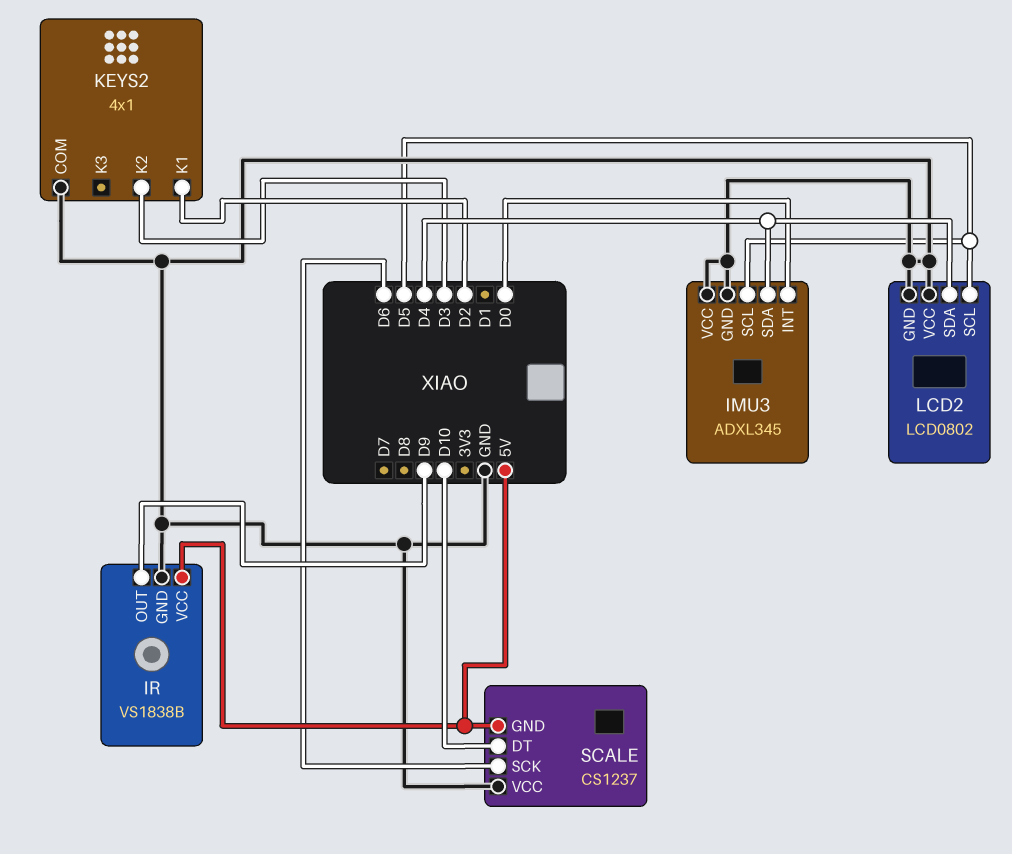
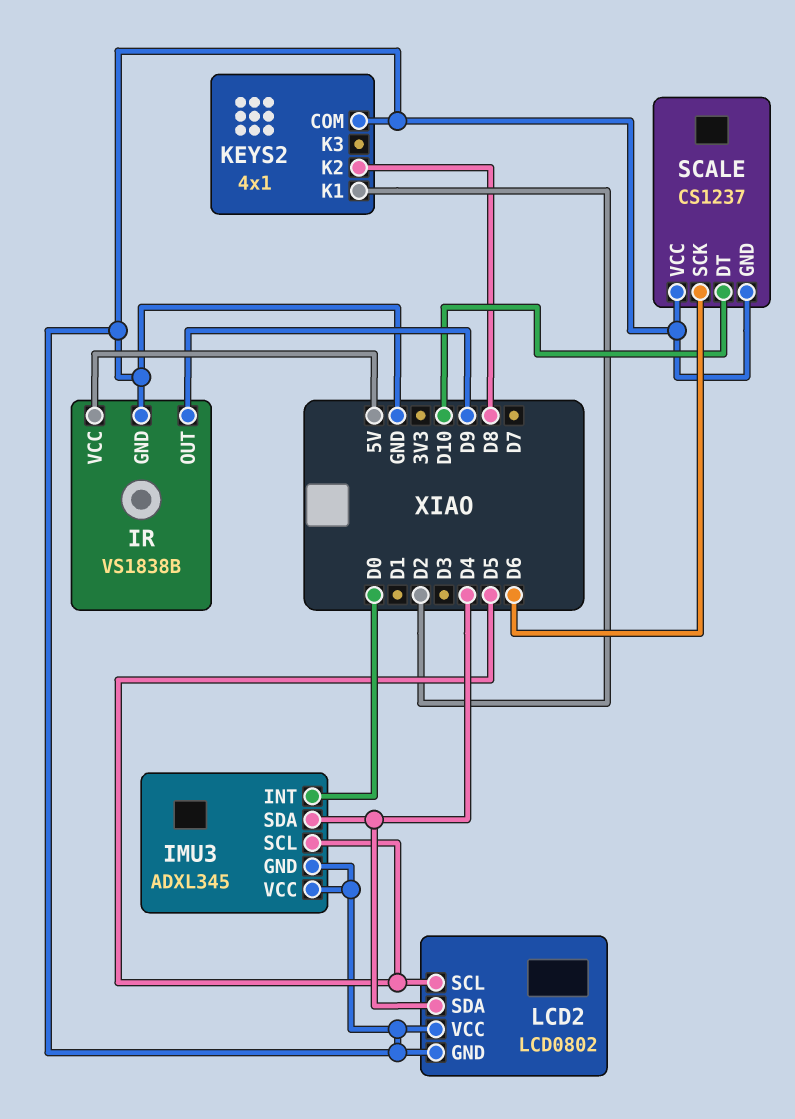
KEYS2 pin K2: D3 -> D8
SCALE pin GND: 5V -> GND

